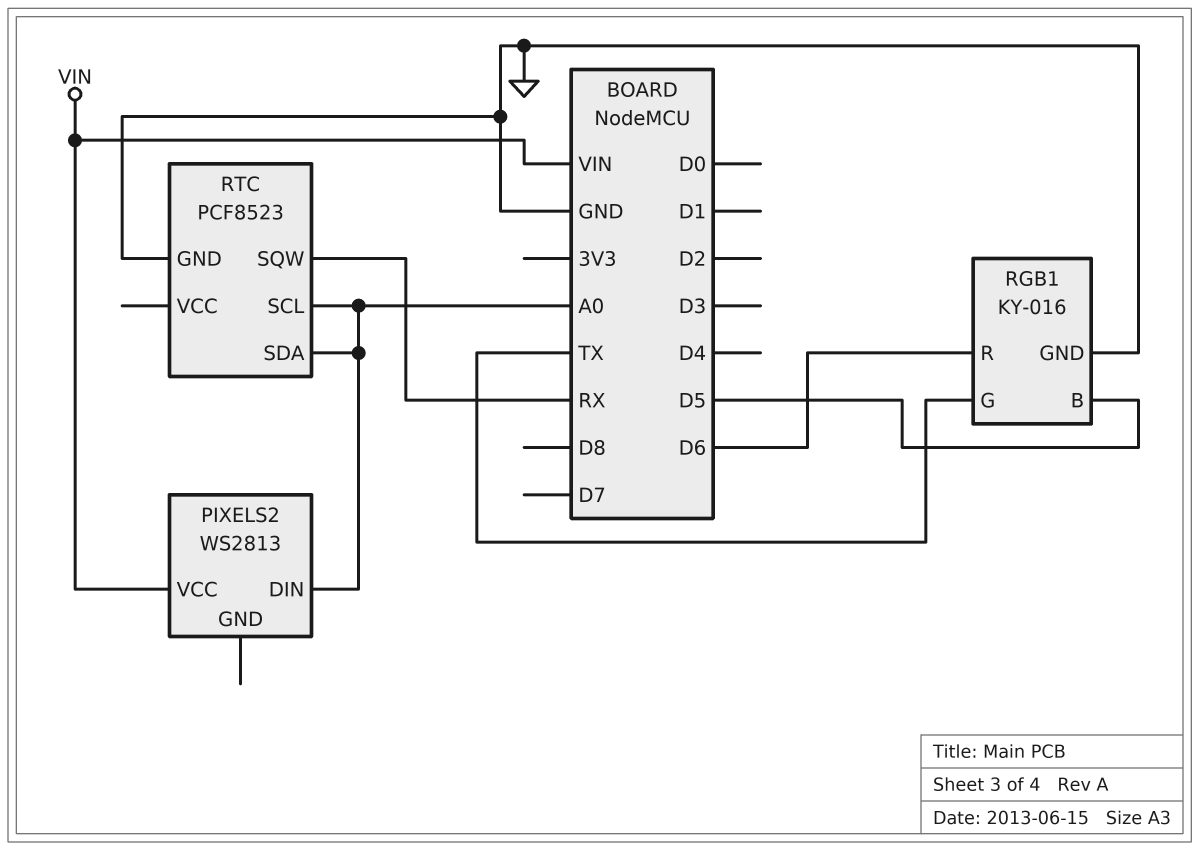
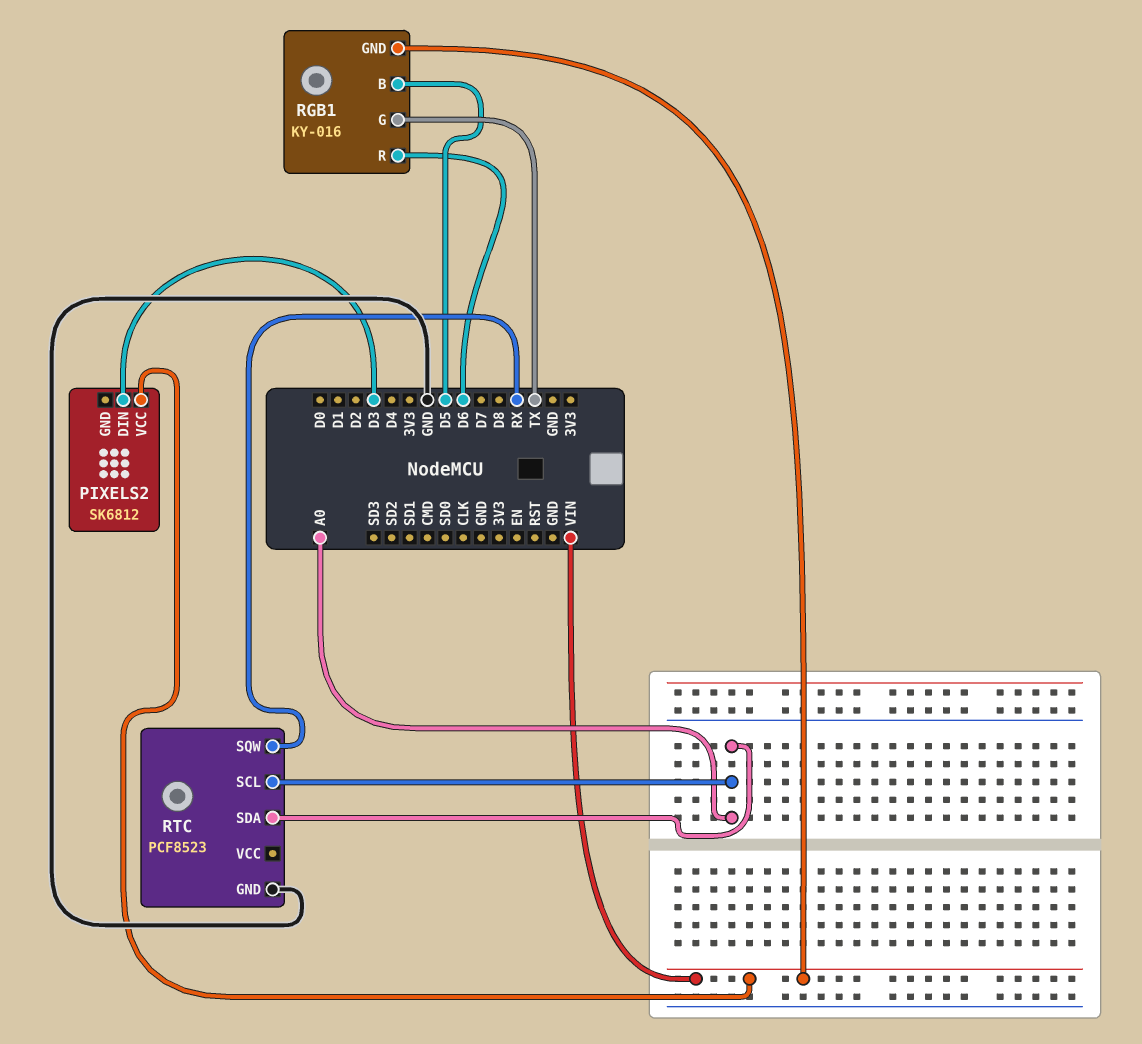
PIXELS2: WS2813 -> SK6812
PIXELS2 pin DIN: A0 -> D3
RGB1 pin GND: GND -> VIN

